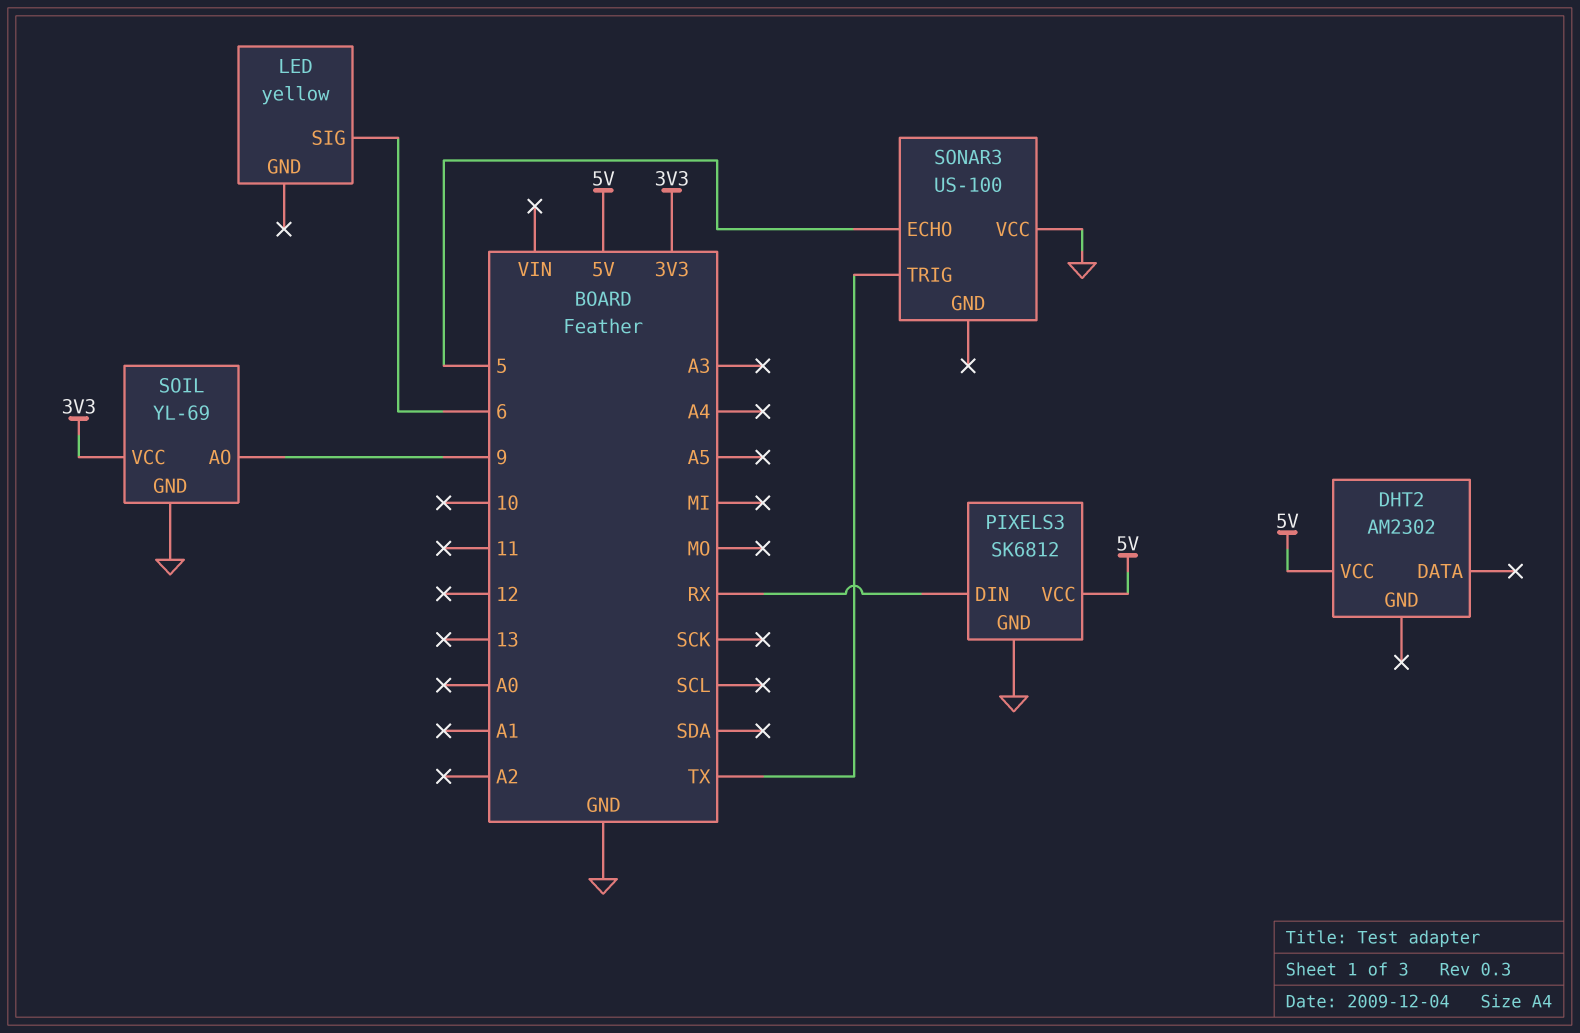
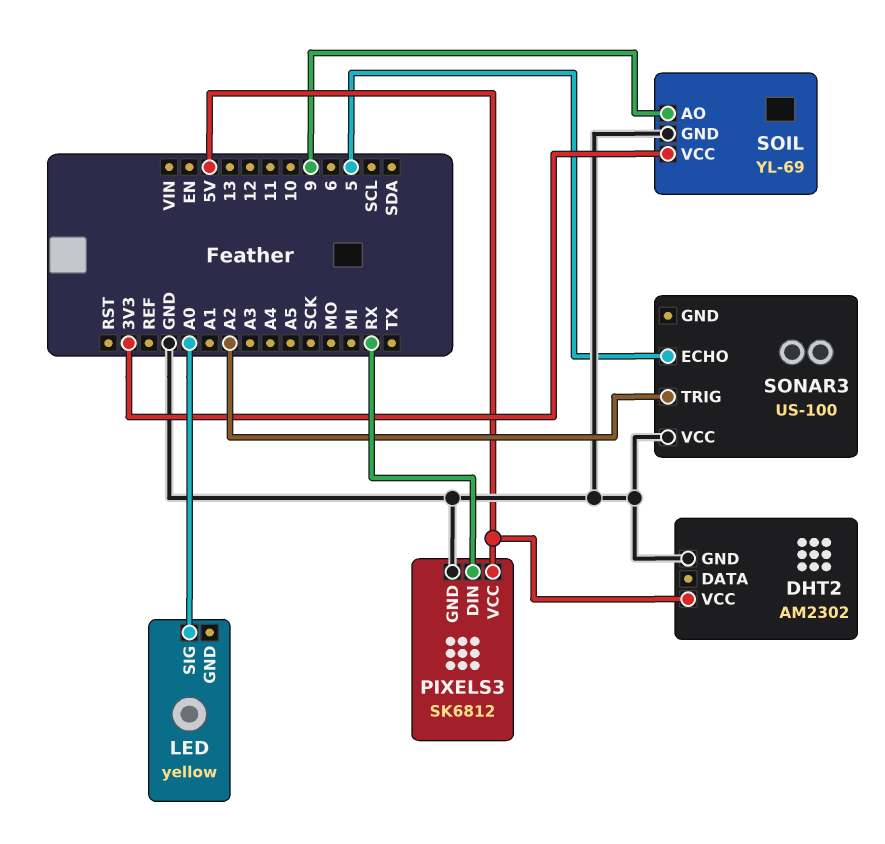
DHT2 pin GND: none -> GND
LED pin SIG: 6 -> A0
SONAR3 pin TRIG: TX -> A2

